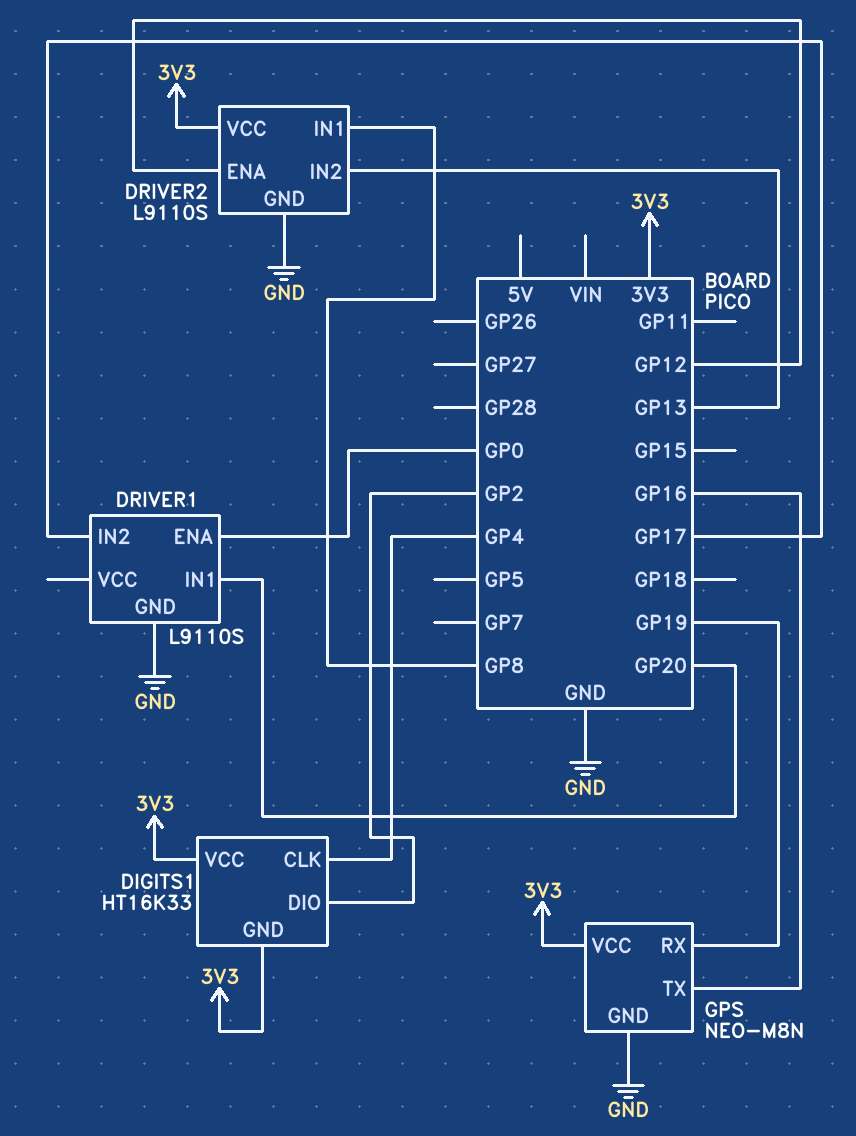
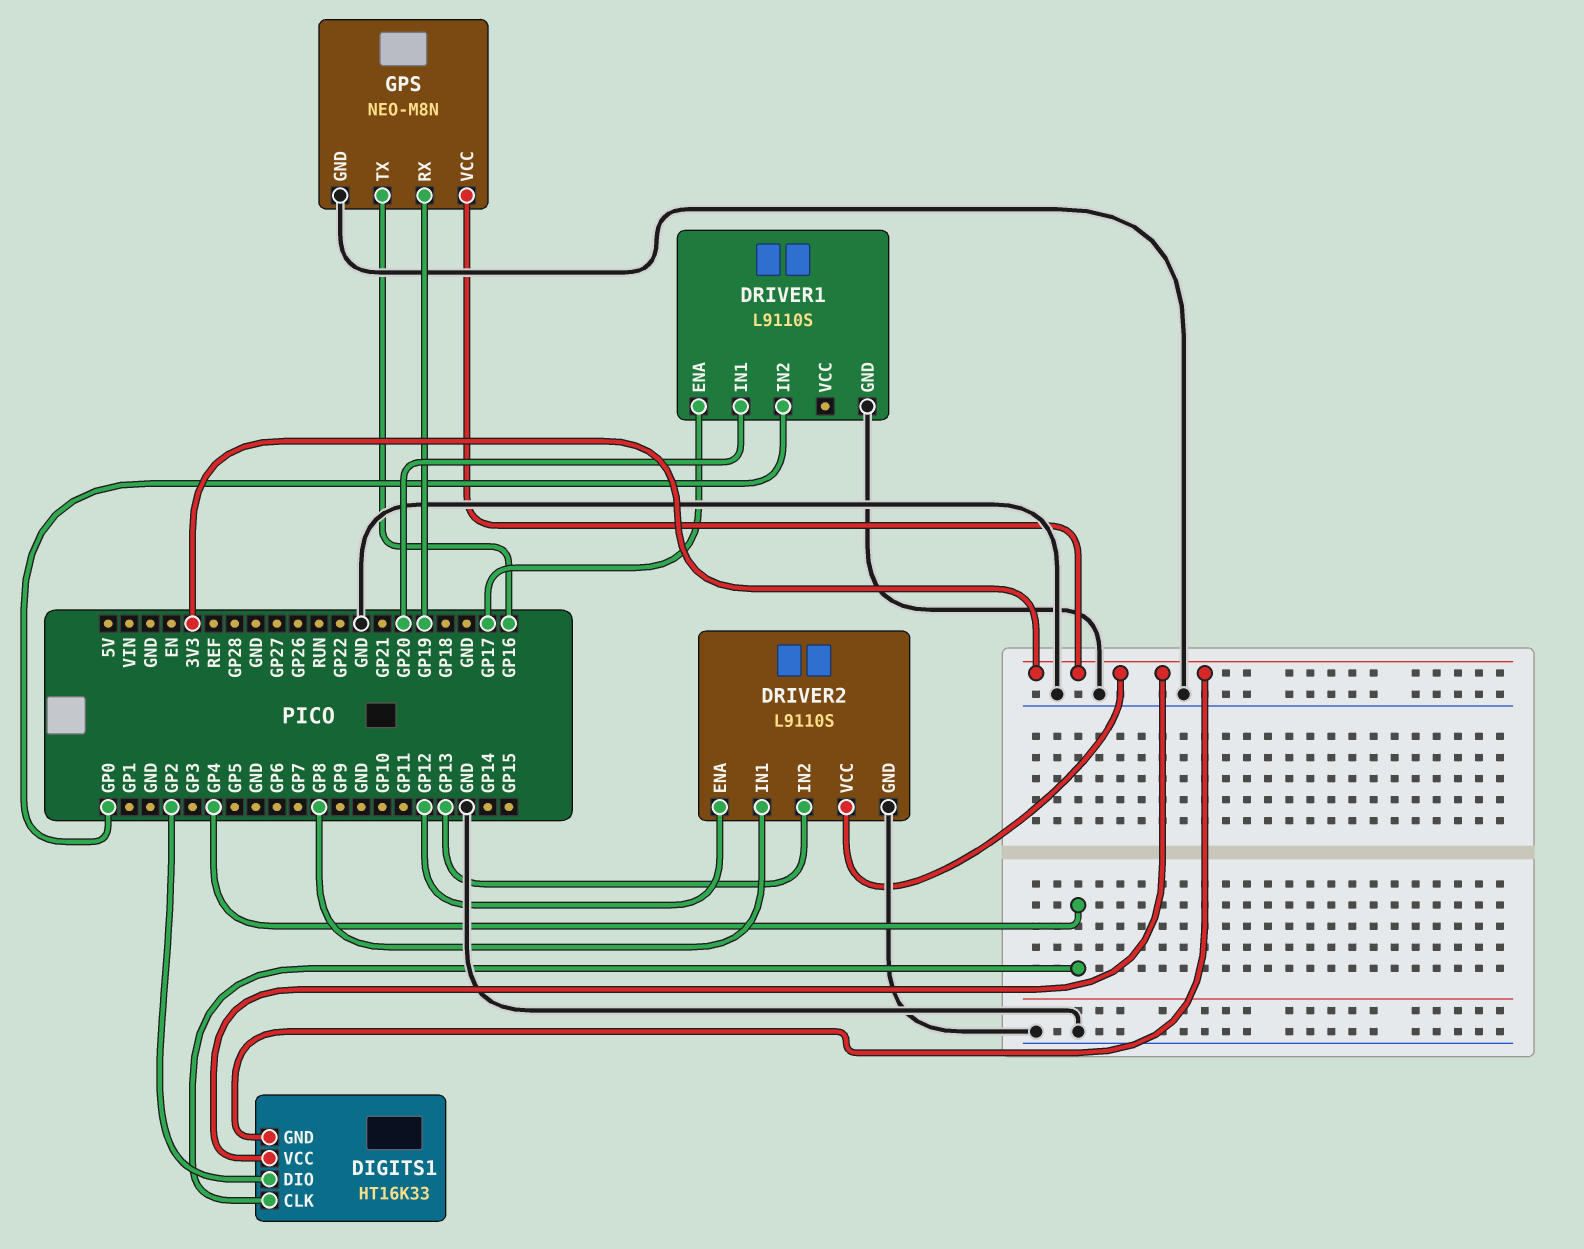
DRIVER1 pin ENA: GP0 -> GP17
DRIVER1 pin IN2: GP17 -> GP0

